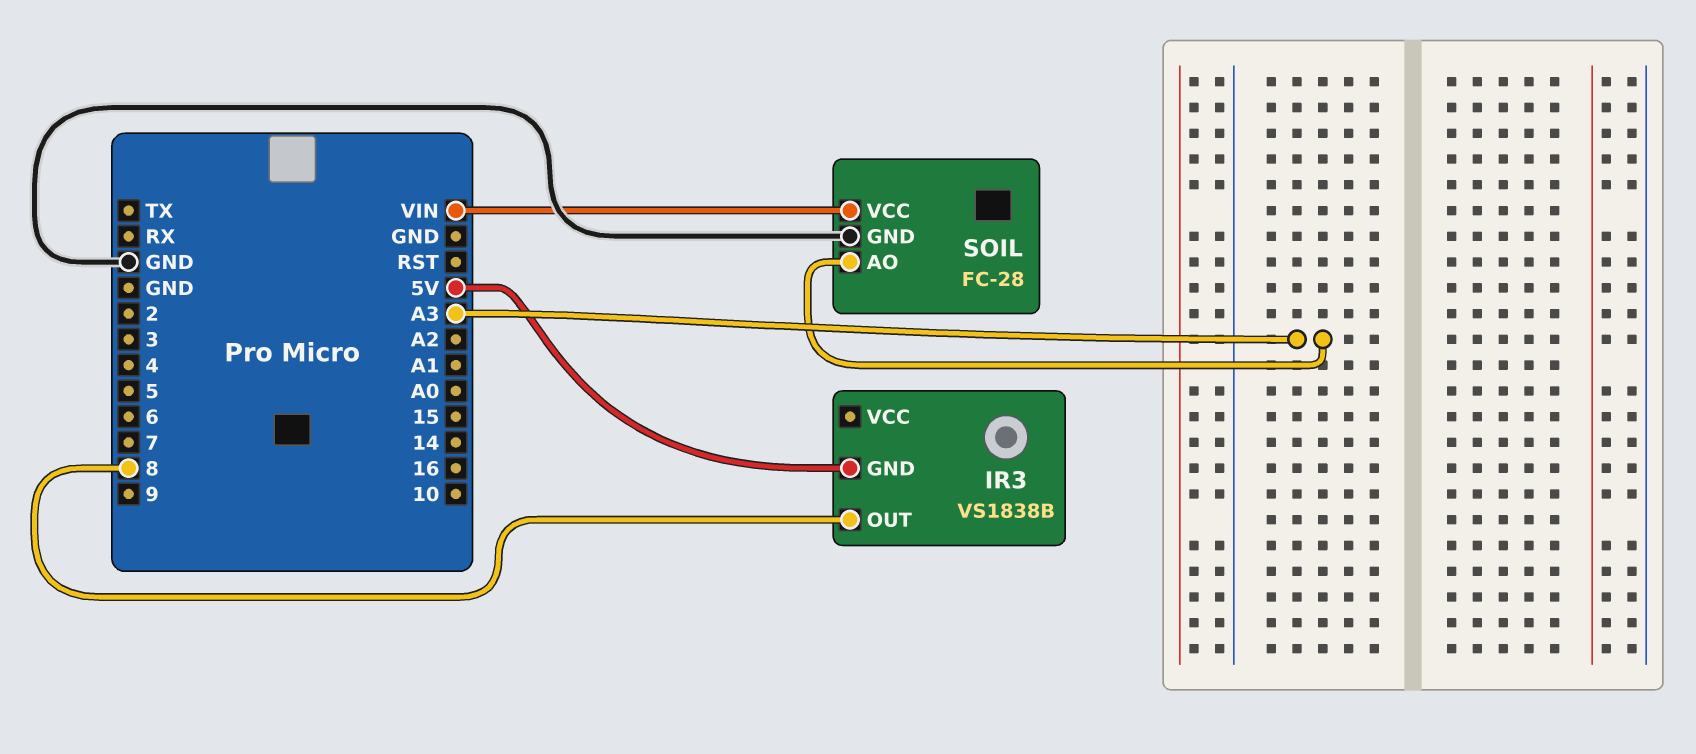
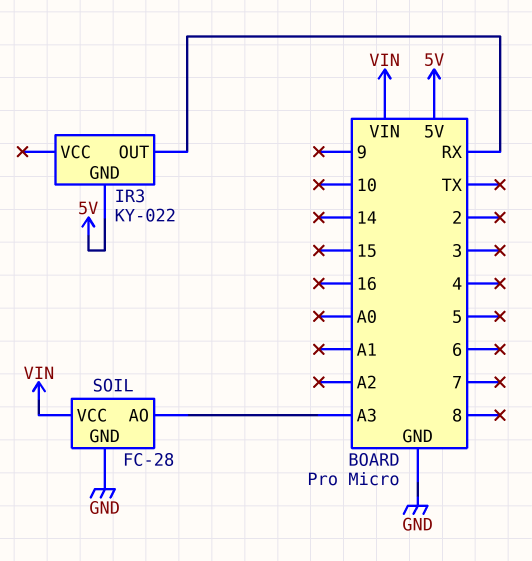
IR3: VS1838B -> KY-022
IR3 pin OUT: 8 -> RX

